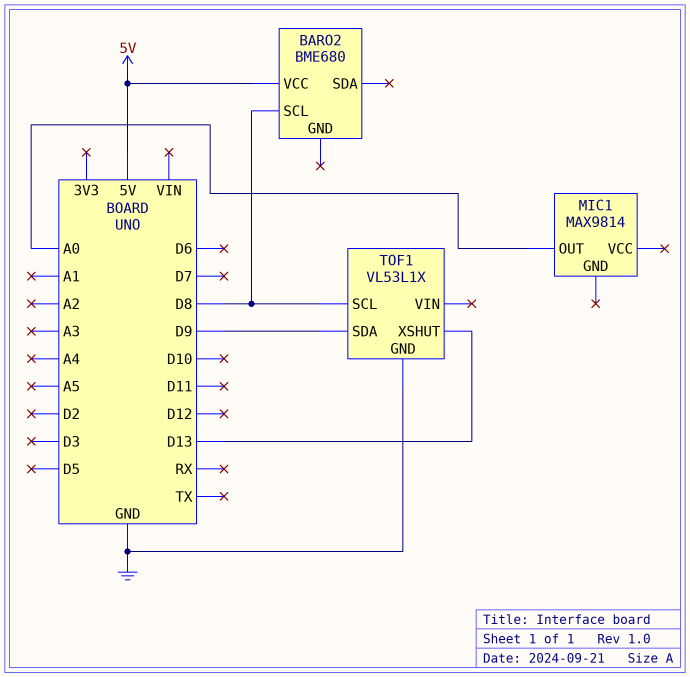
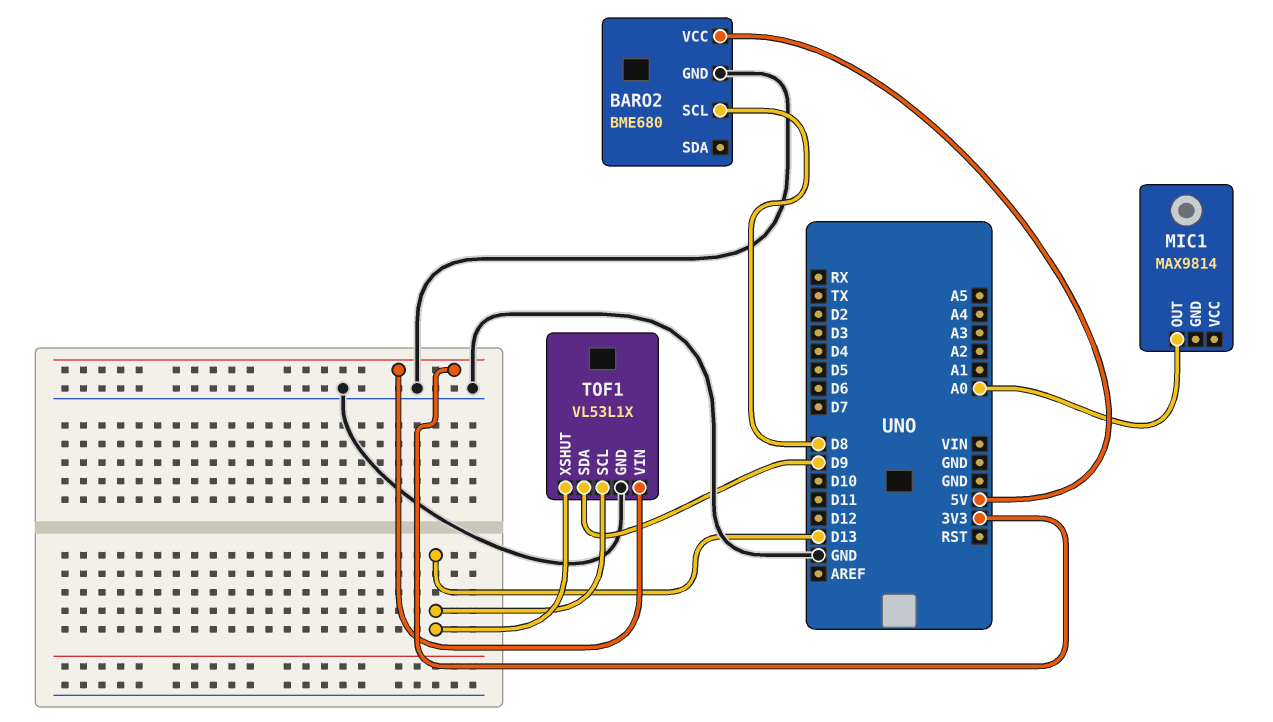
BARO2 pin GND: none -> GND
TOF1 pin SCL: D8 -> D13
TOF1 pin VIN: none -> 3V3

